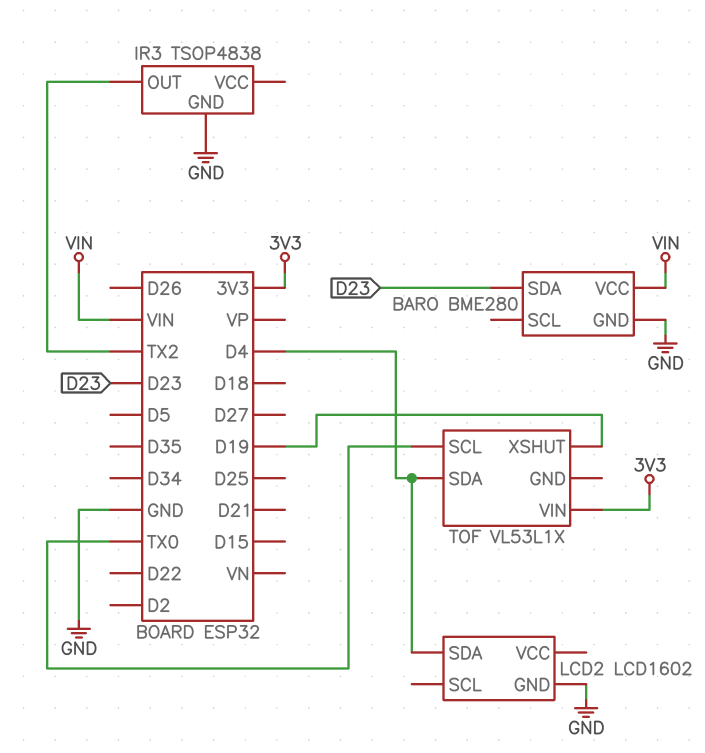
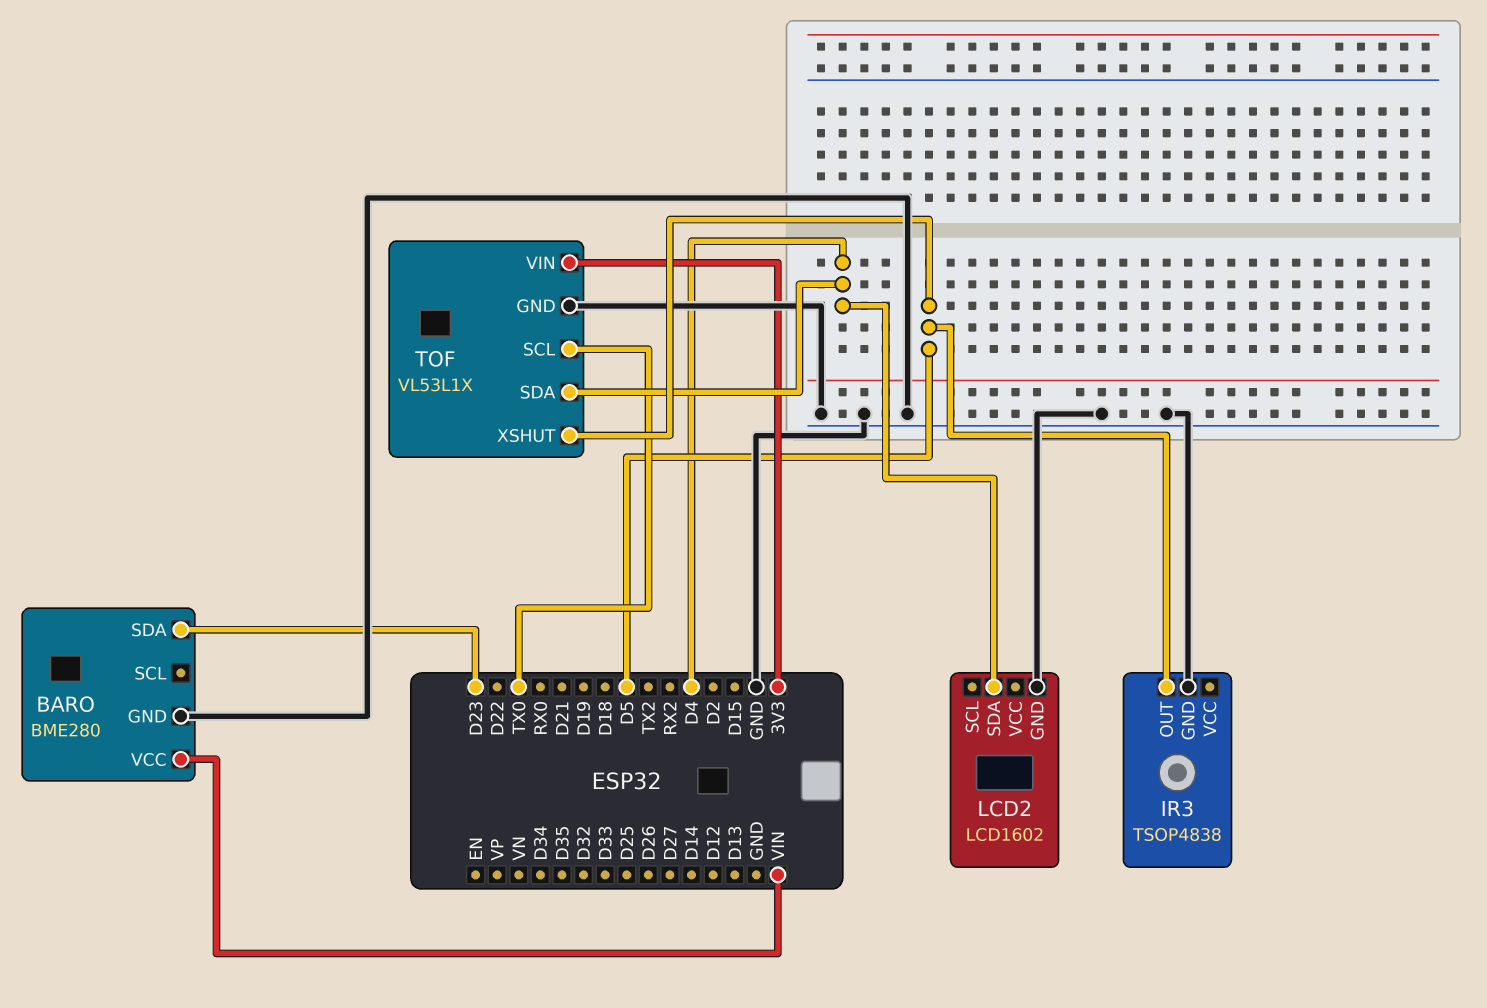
IR3 pin OUT: TX2 -> D5
TOF pin GND: none -> GND
TOF pin XSHUT: D19 -> D5

